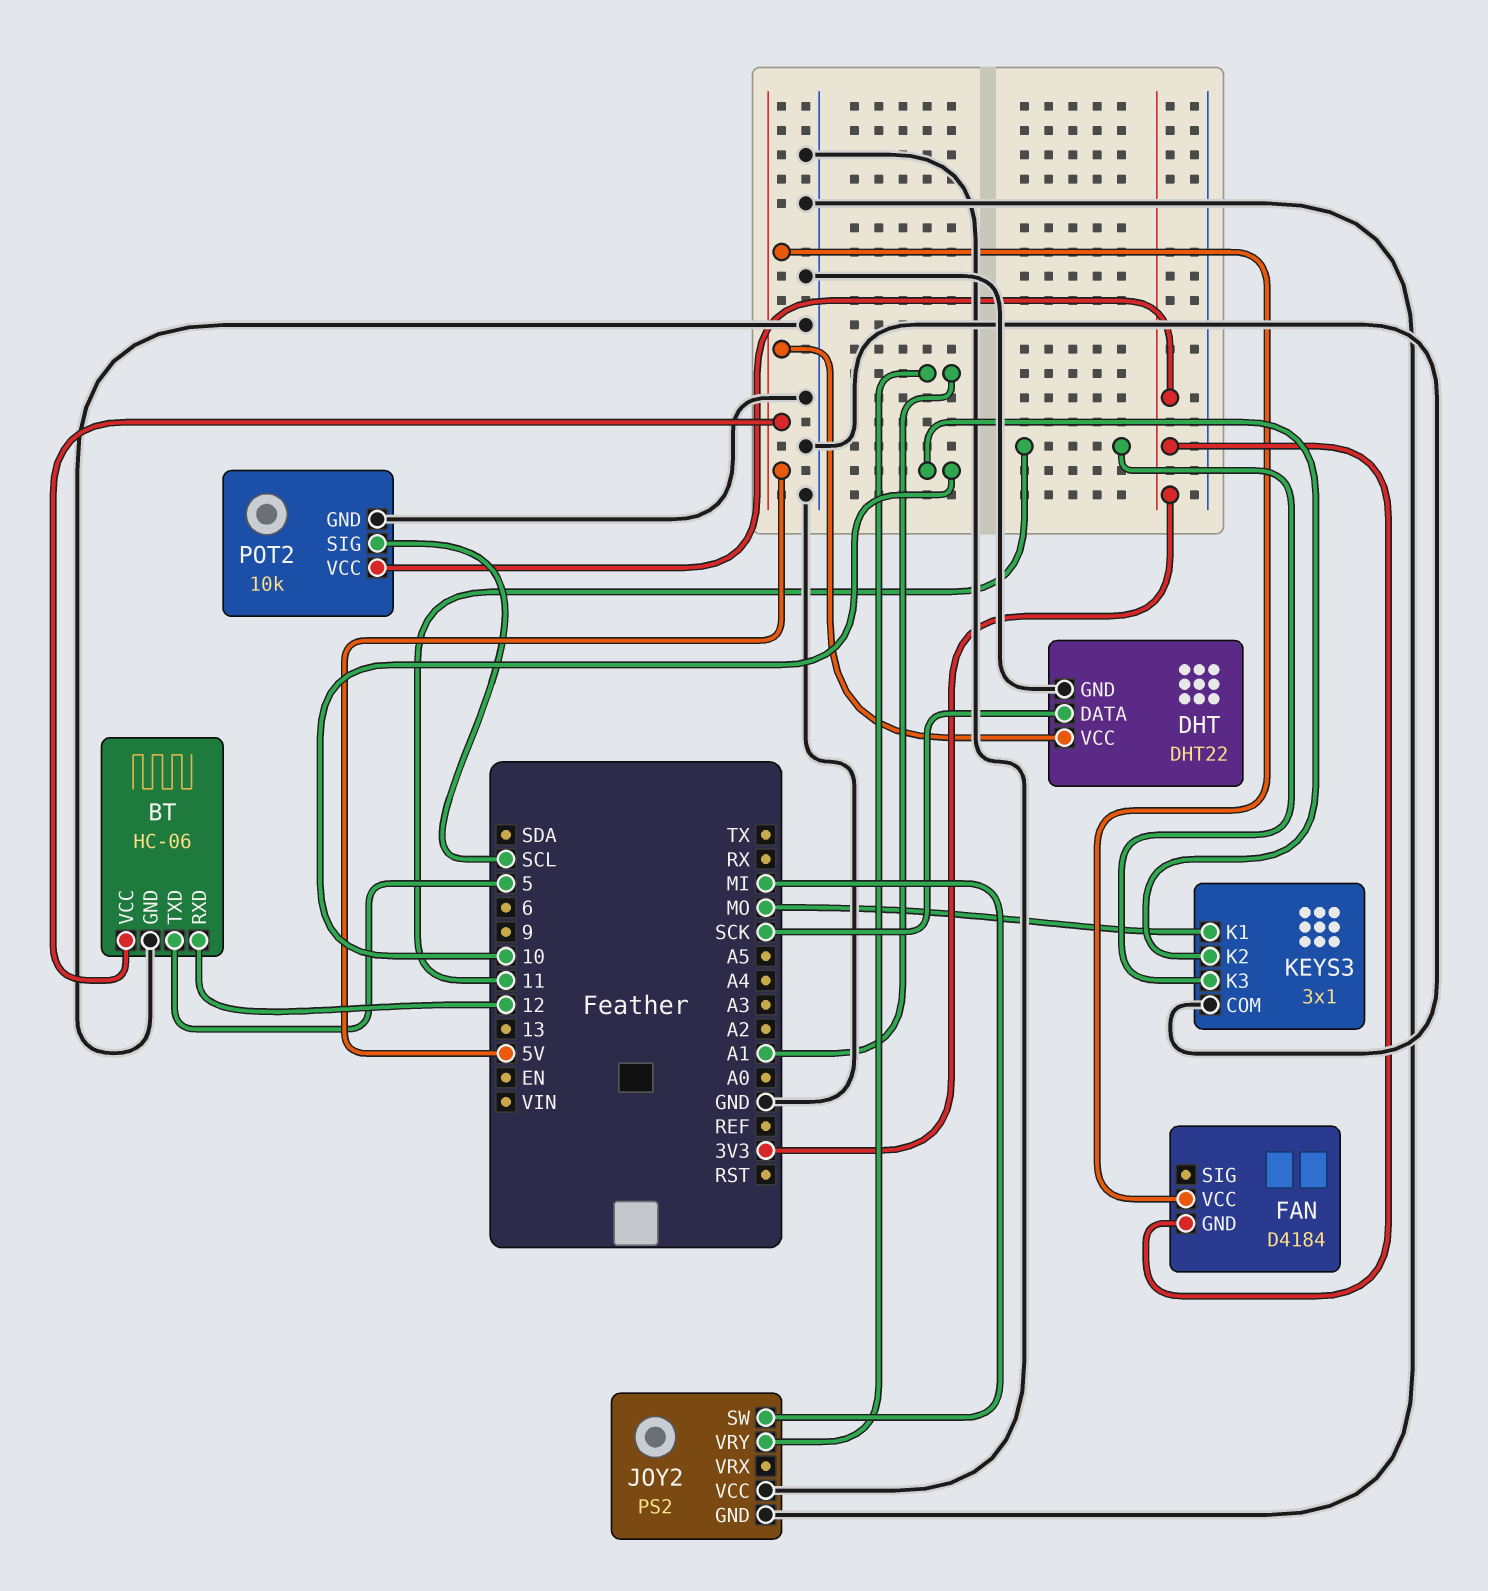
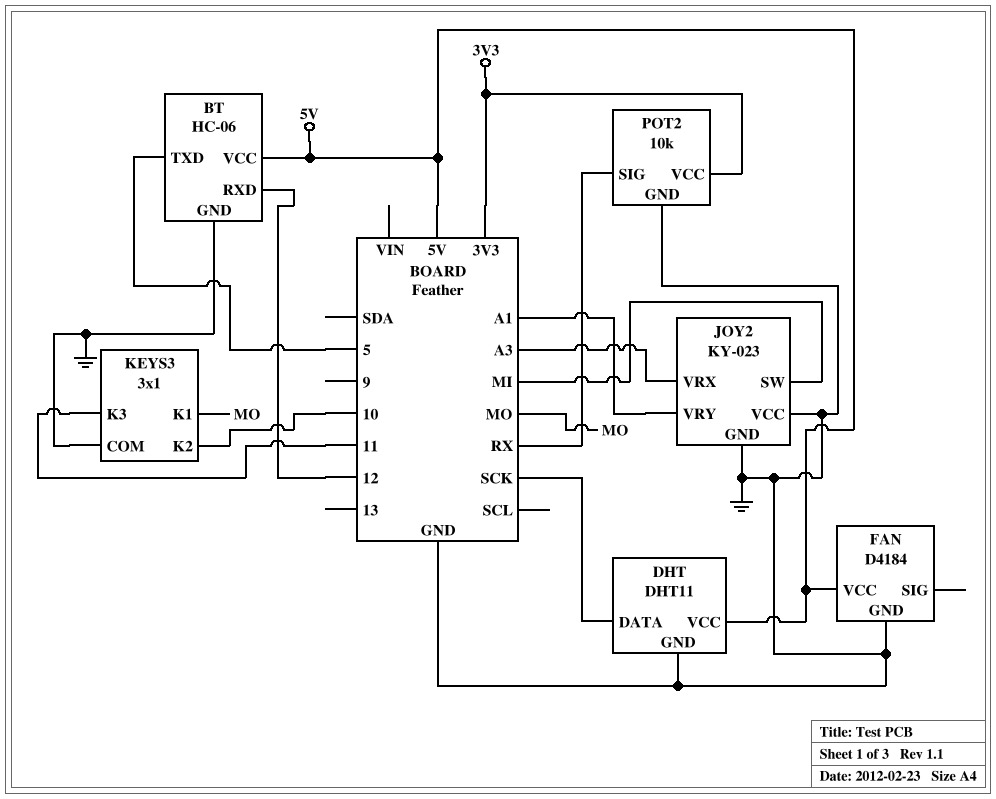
DHT: DHT22 -> DHT11
FAN pin GND: 3V3 -> GND
JOY2: PS2 -> KY-023
JOY2 pin VRX: none -> A3
POT2 pin SIG: SCL -> RX

